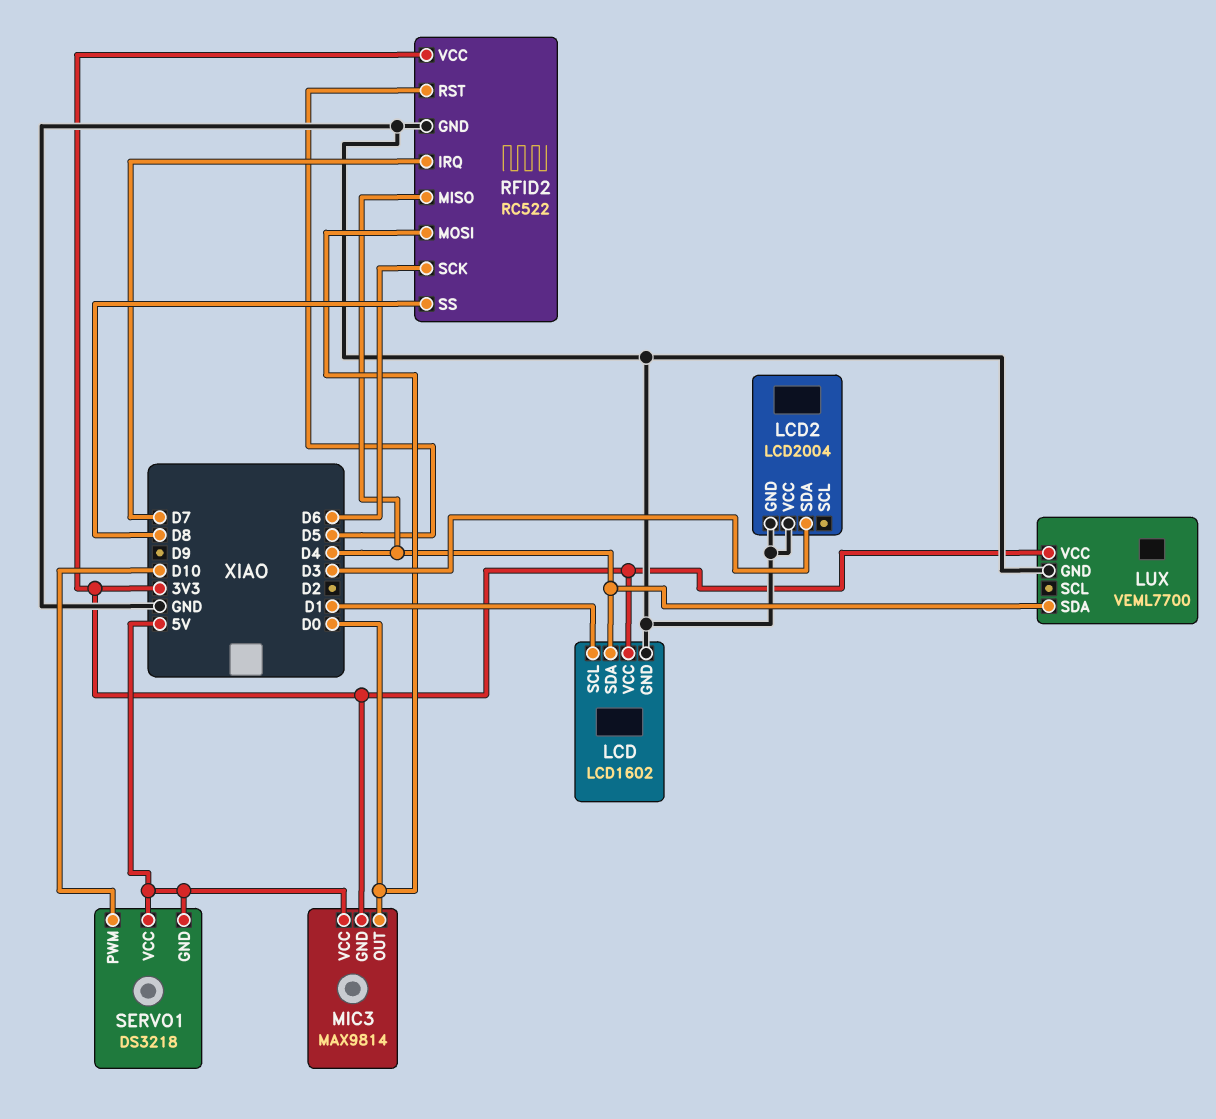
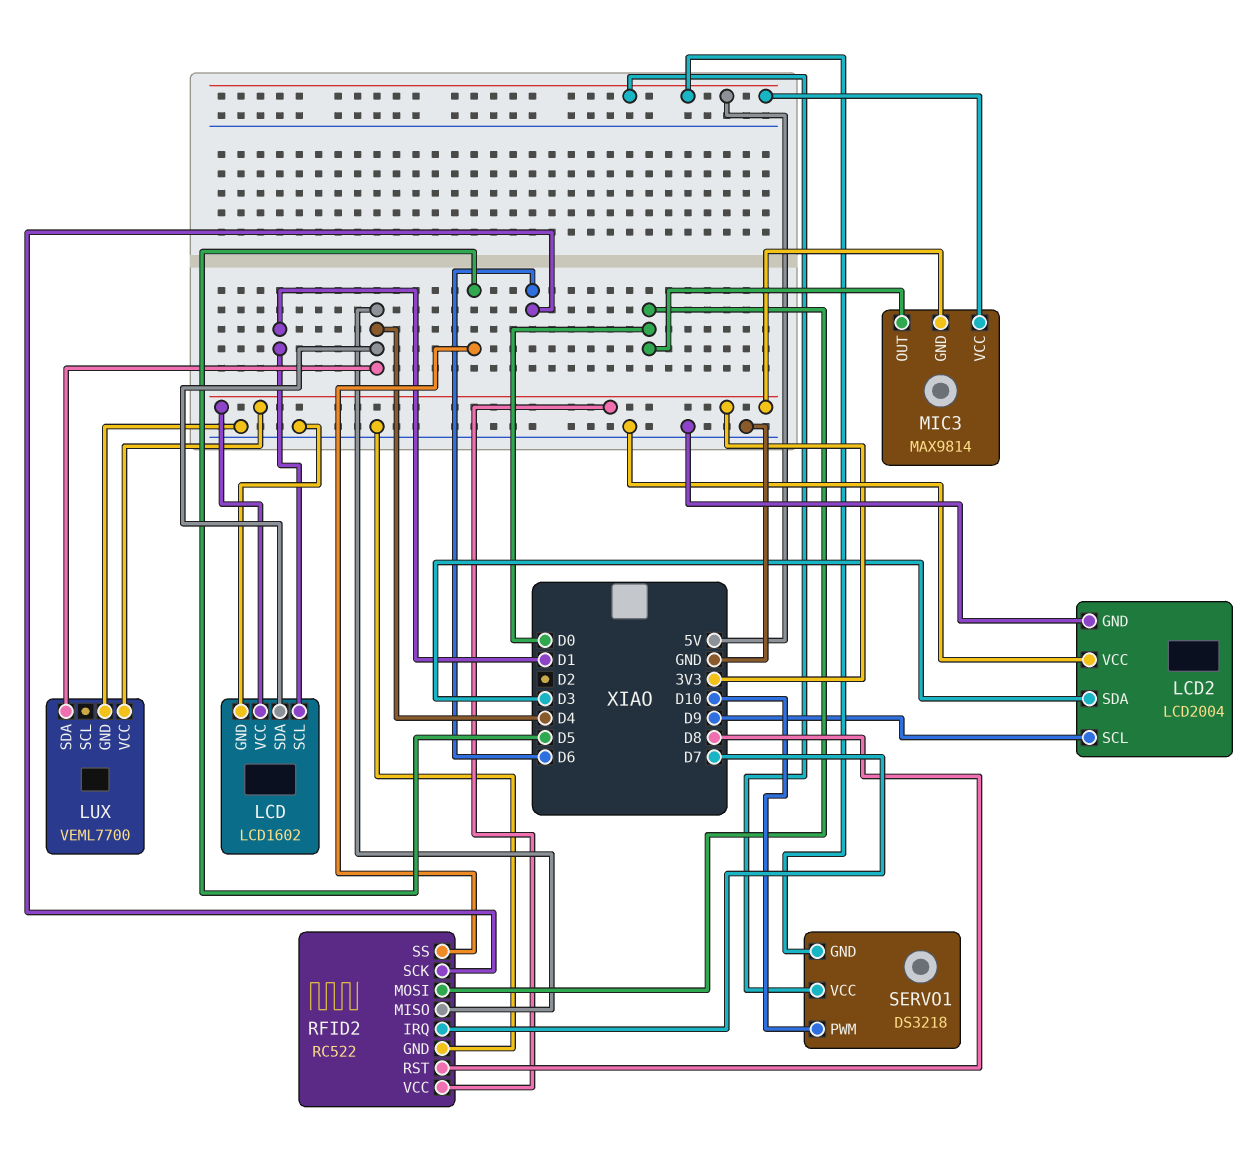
LCD2 pin SCL: none -> D9
RFID2 pin RST: D5 -> D8
RFID2 pin SS: D8 -> D5

